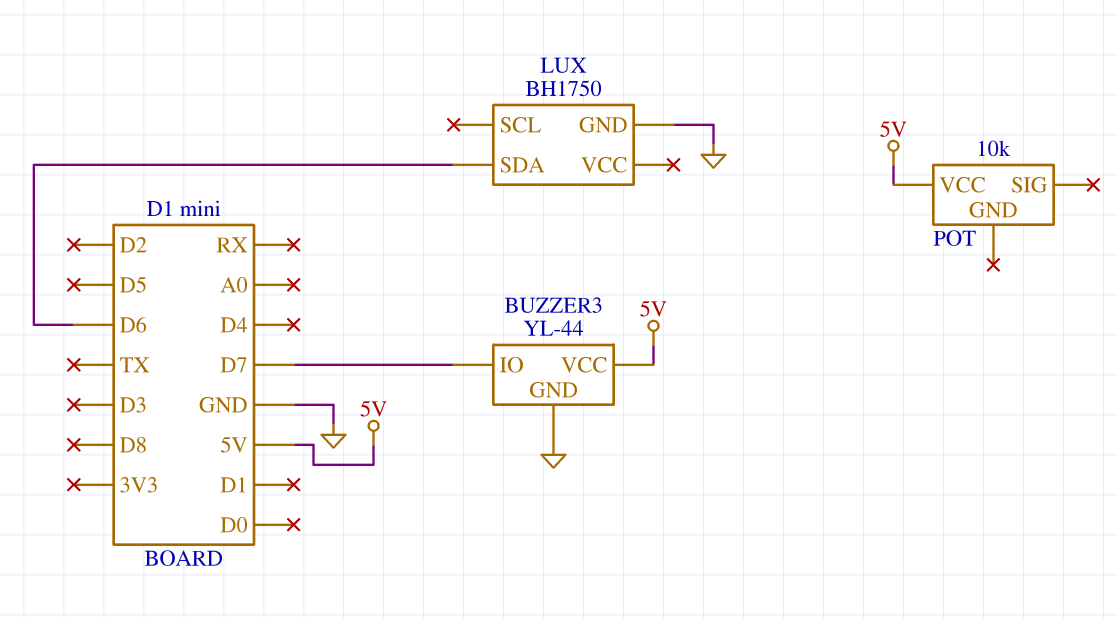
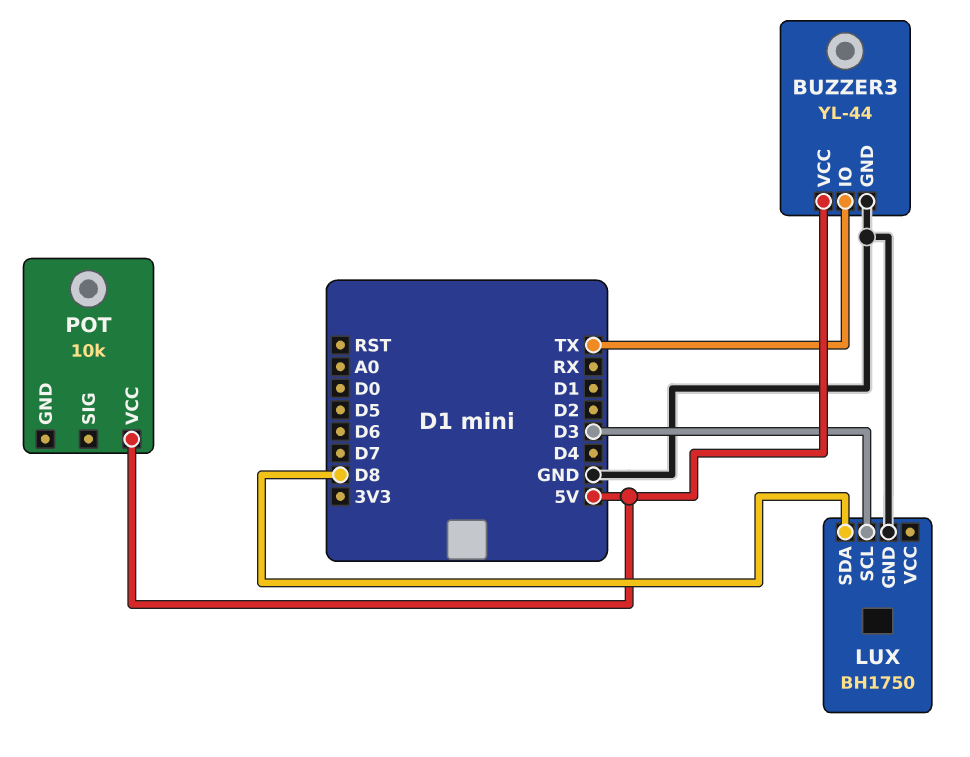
BUZZER3 pin IO: D7 -> TX
LUX pin SCL: none -> D3
LUX pin SDA: D6 -> D8

